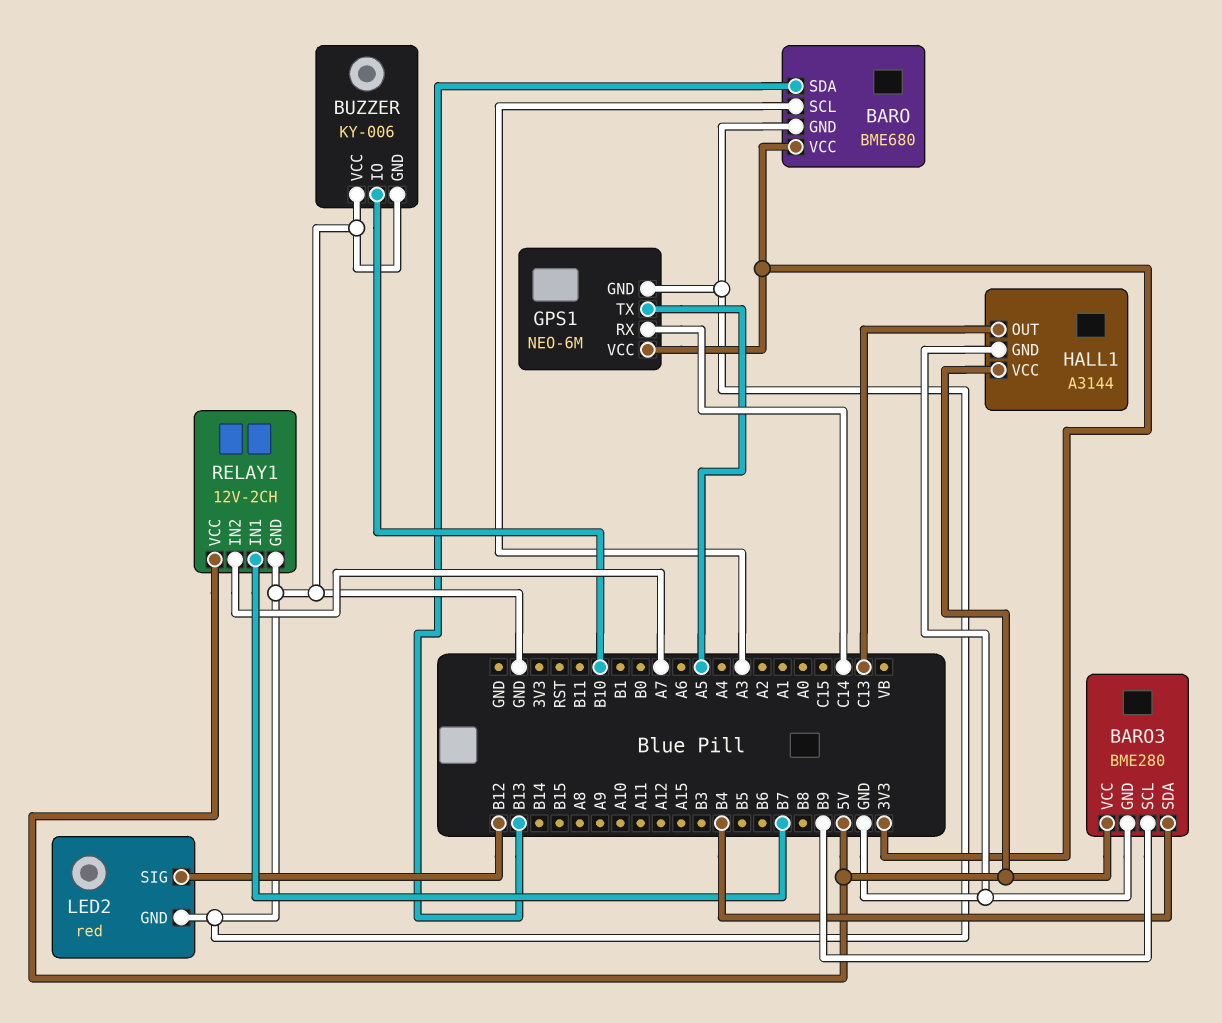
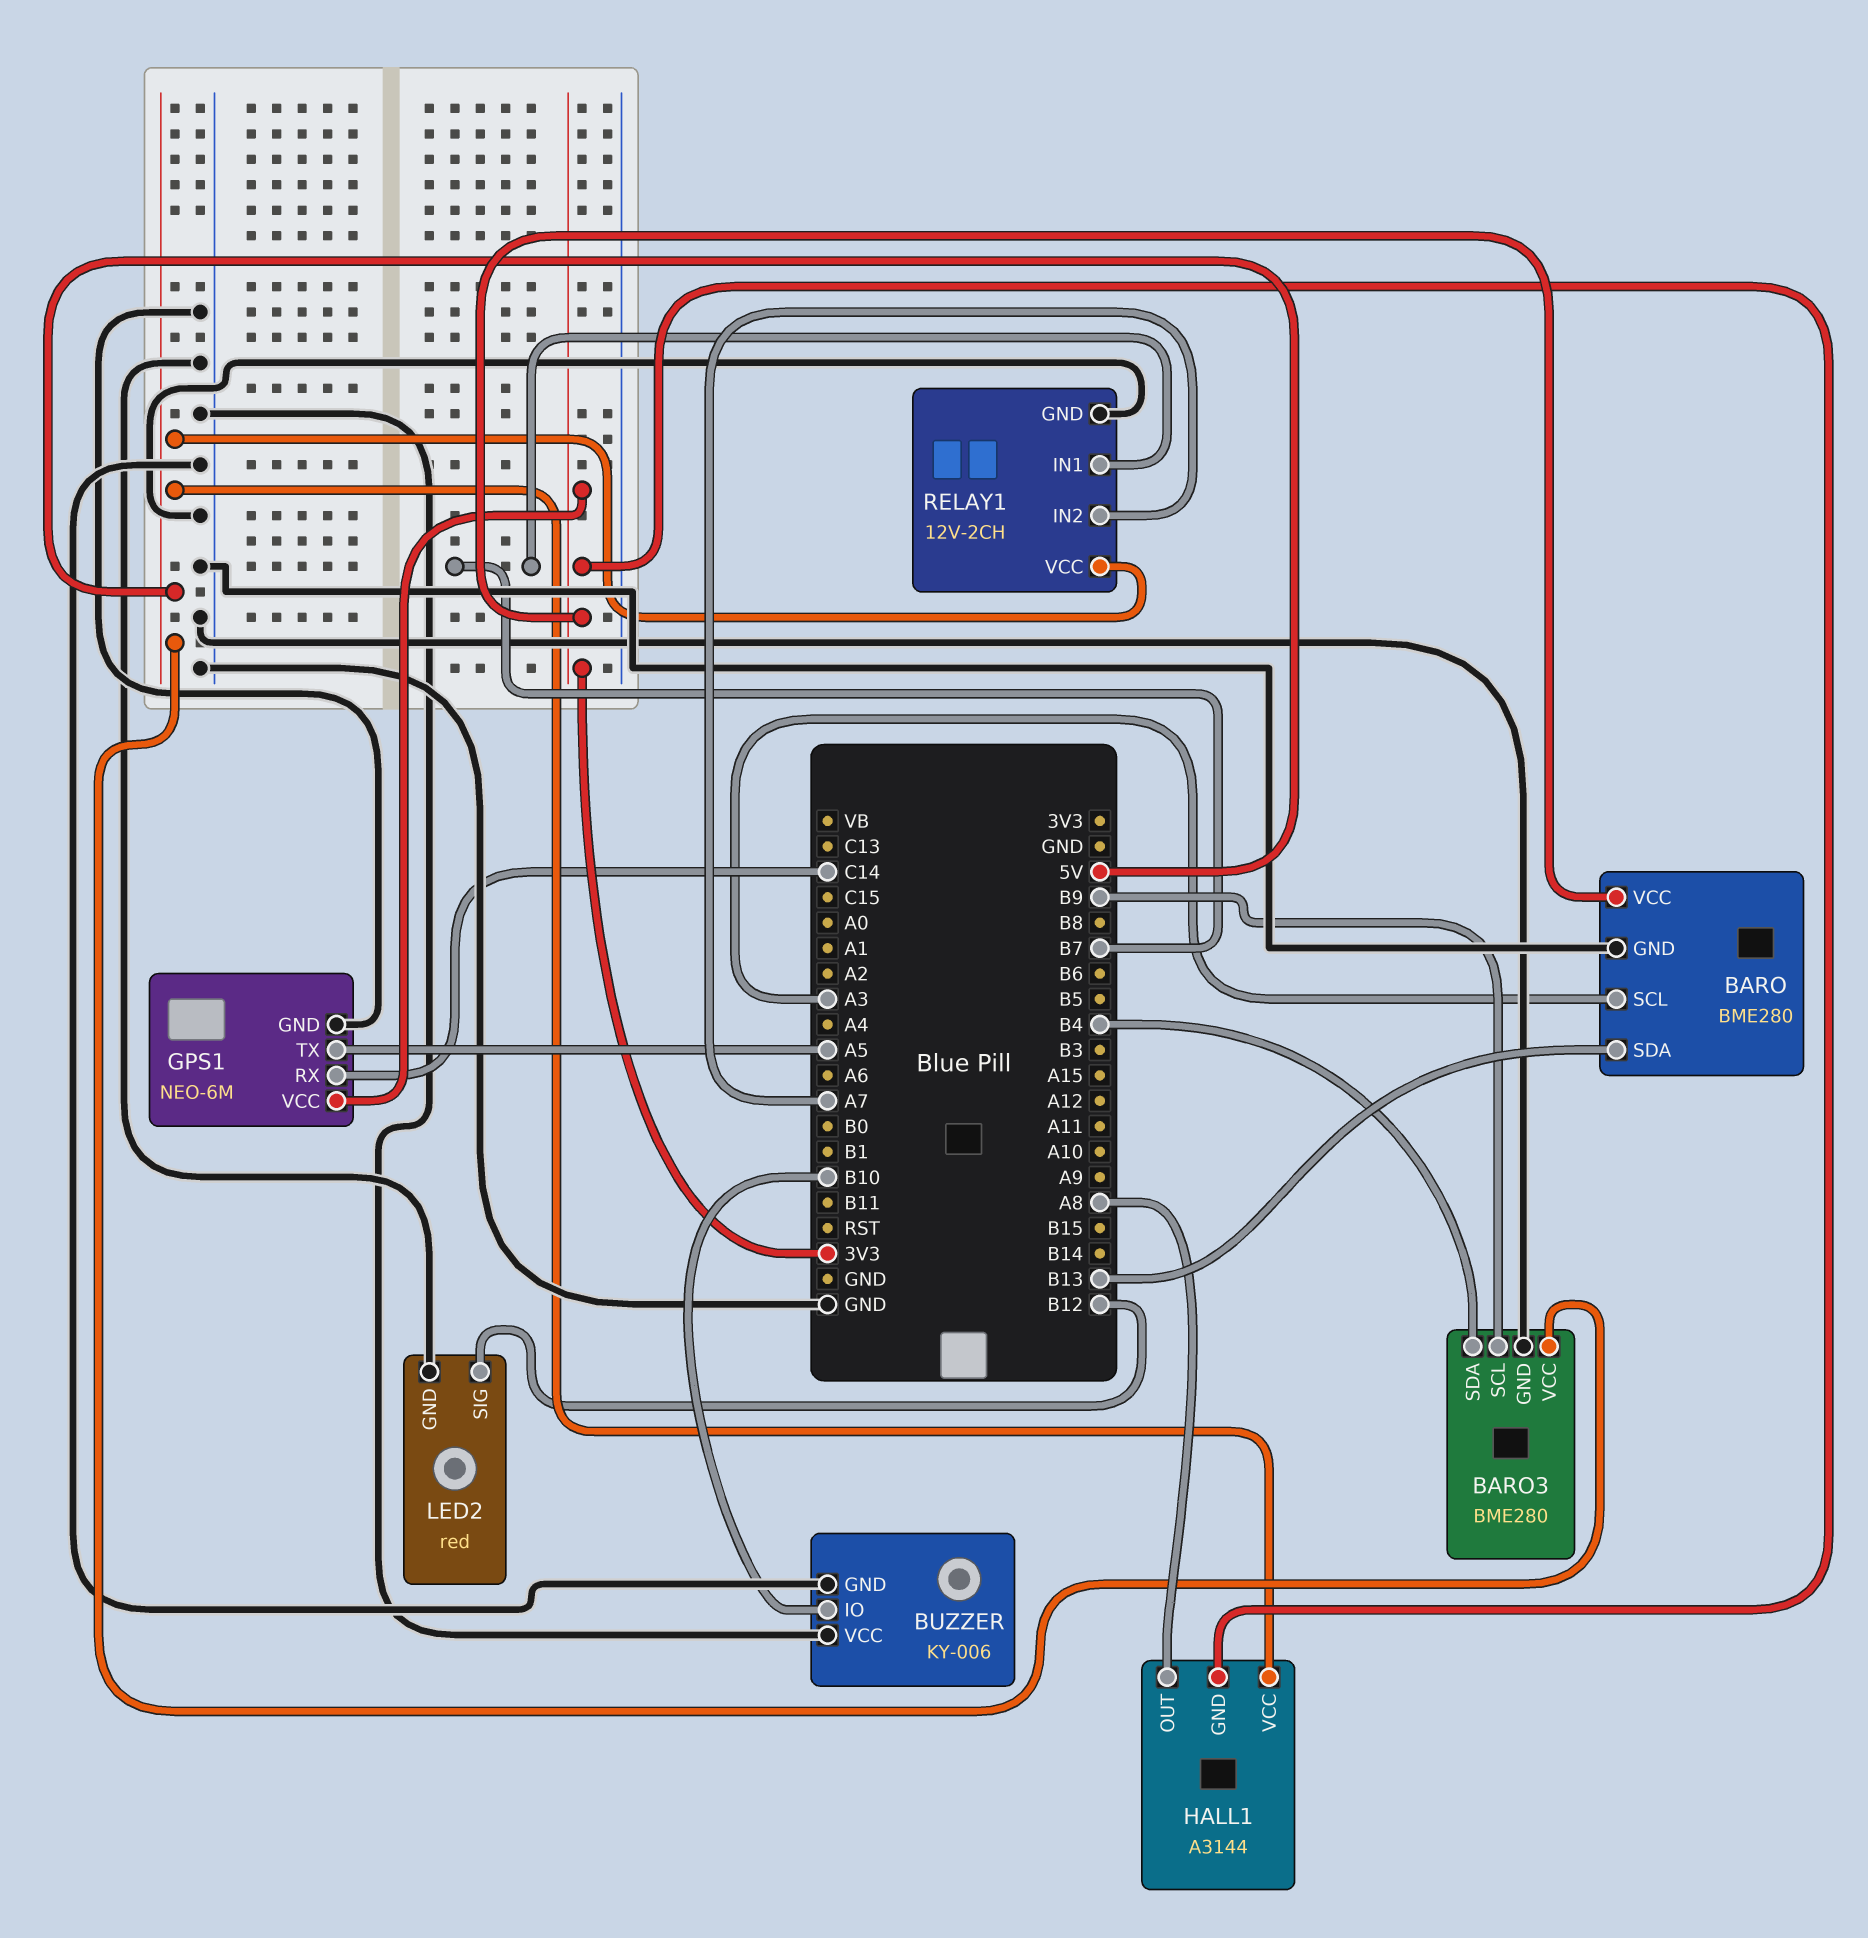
BARO: BME680 -> BME280
HALL1 pin GND: GND -> 3V3
HALL1 pin OUT: C13 -> A8

